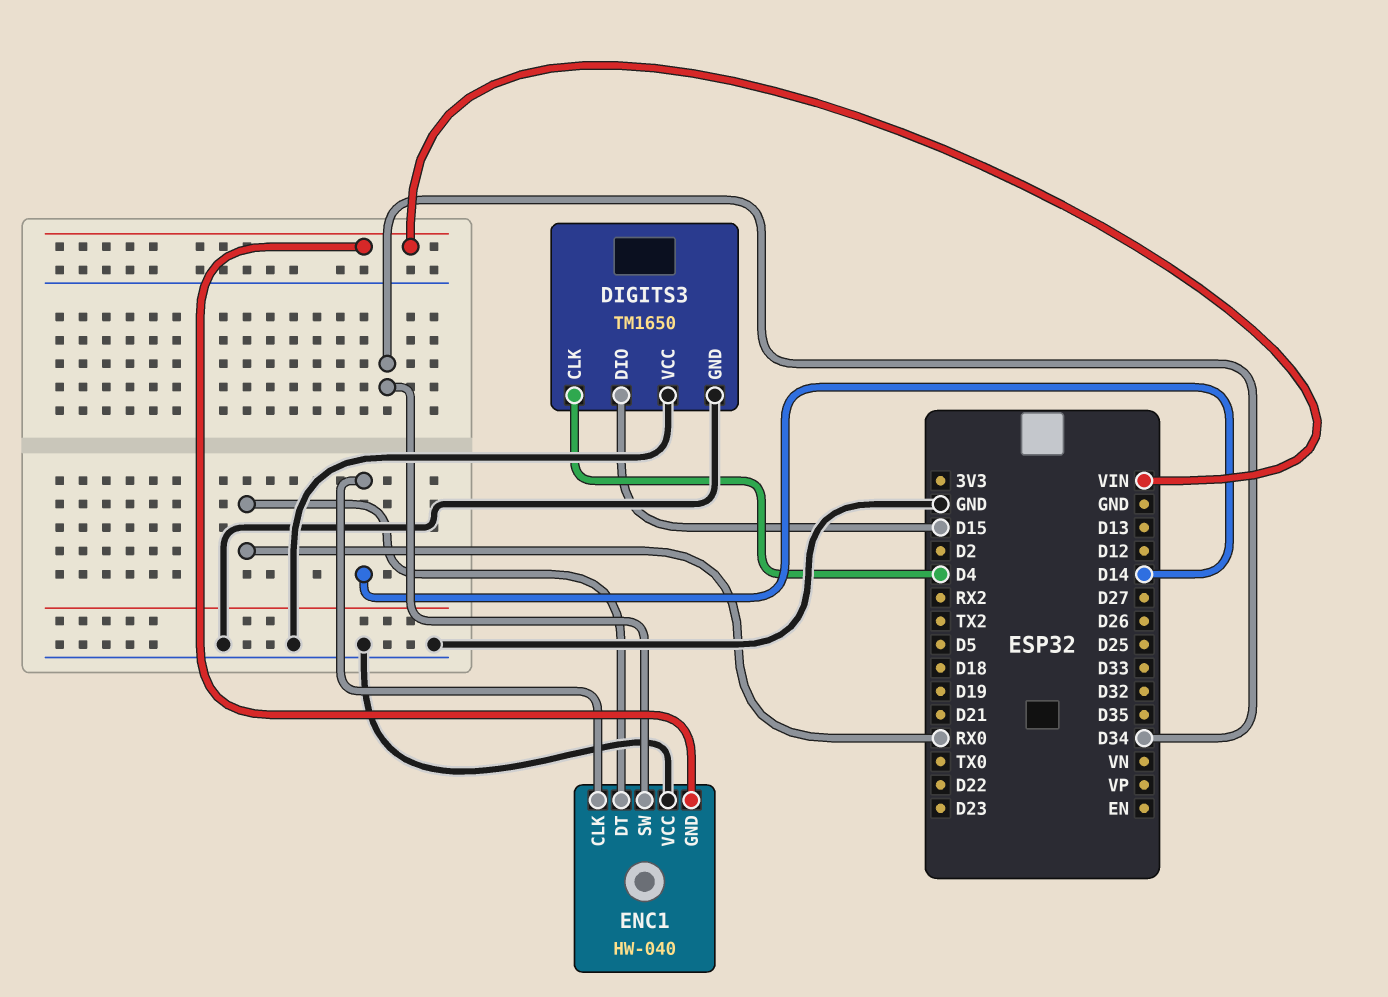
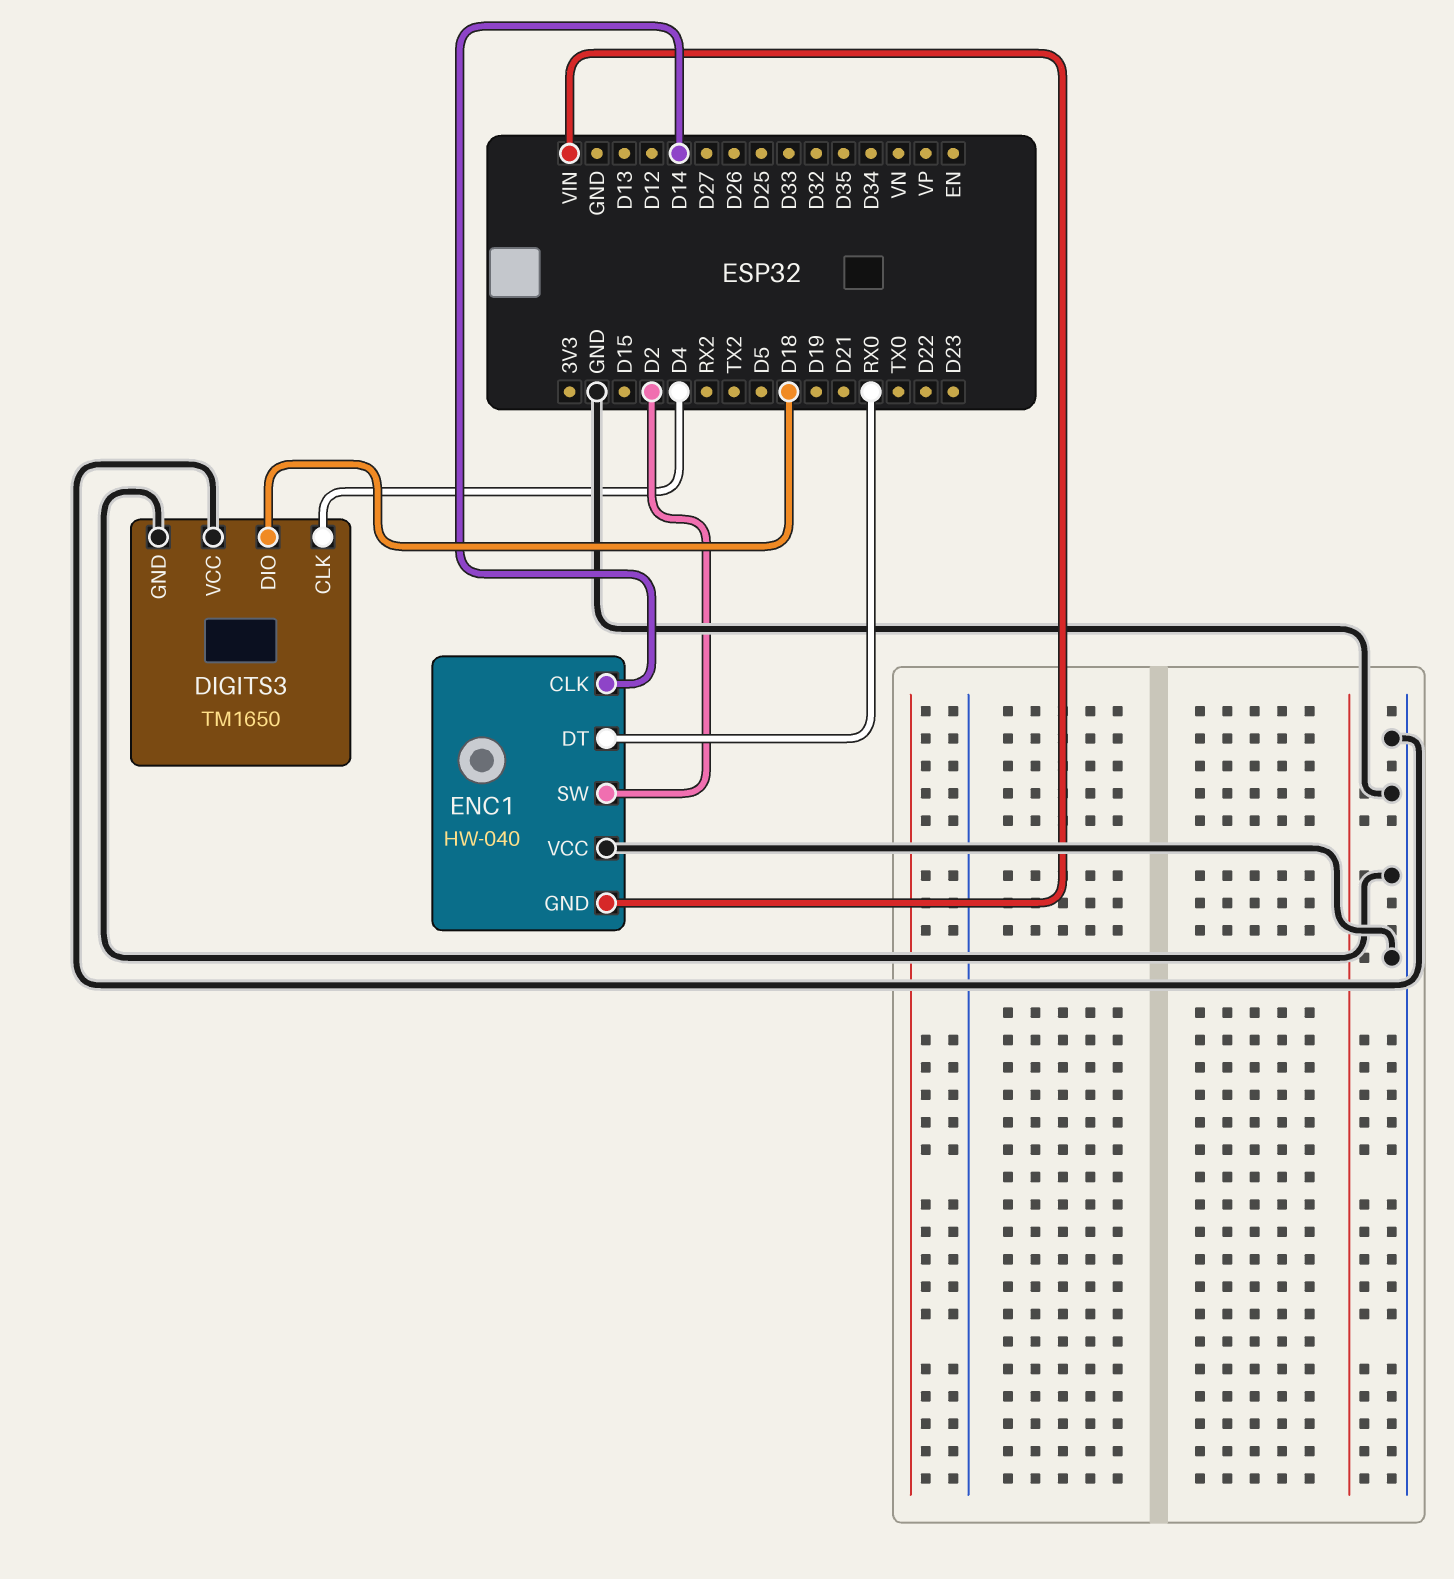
DIGITS3 pin DIO: D15 -> D18
ENC1 pin SW: D34 -> D2

